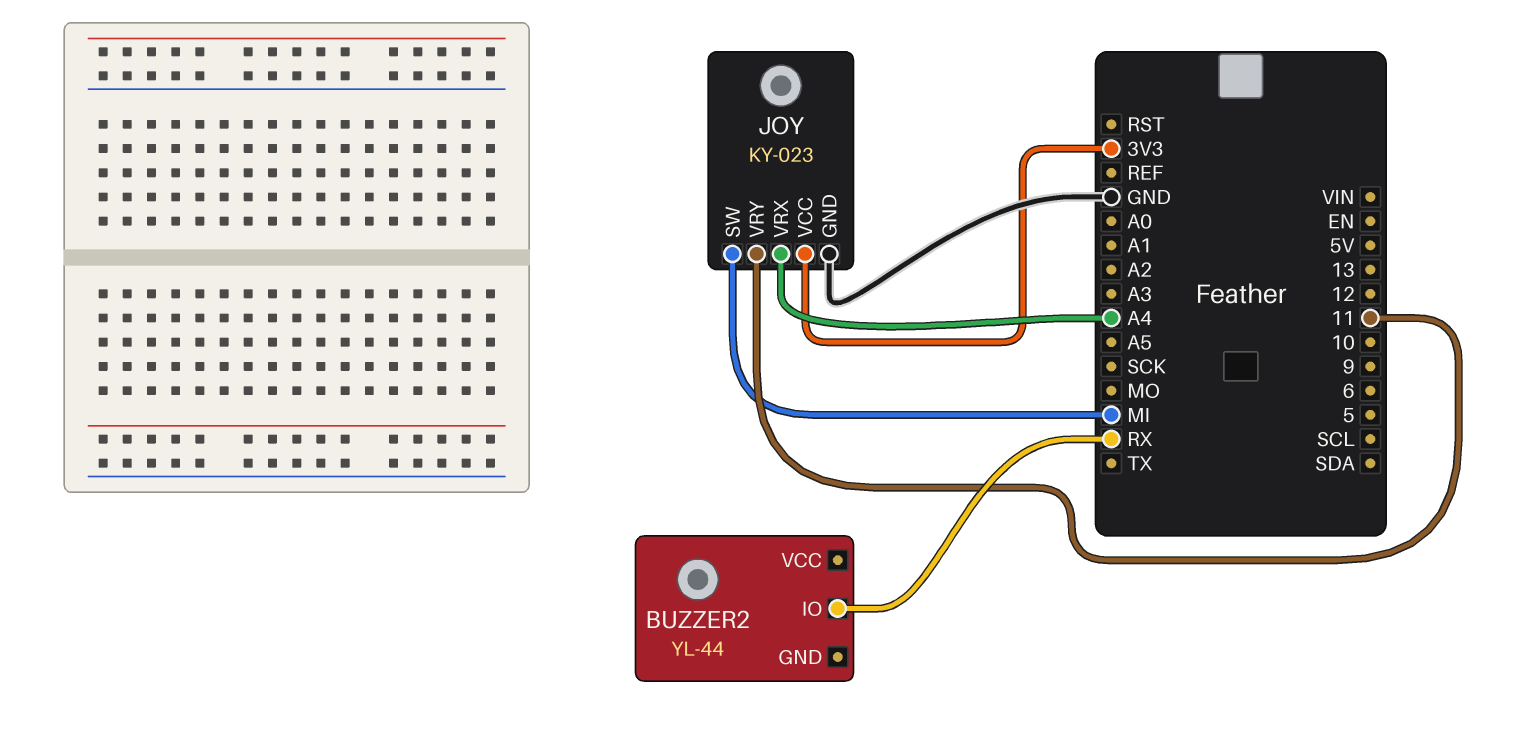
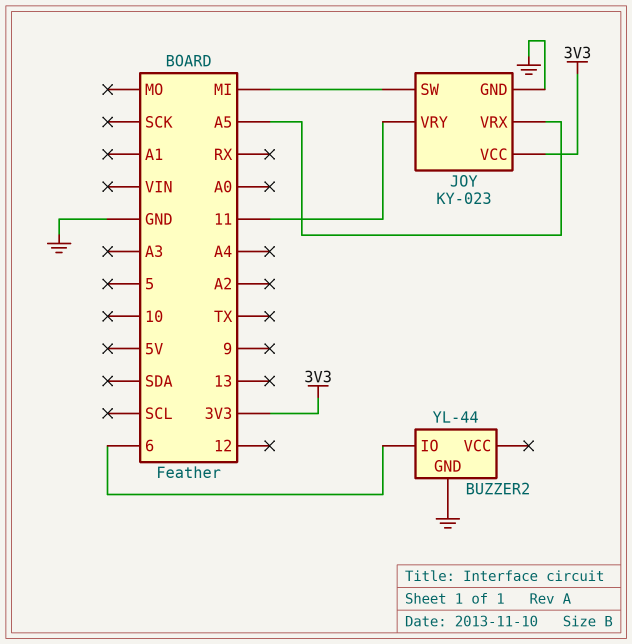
BUZZER2 pin GND: none -> GND
BUZZER2 pin IO: RX -> 6
JOY pin VRX: A4 -> A5

